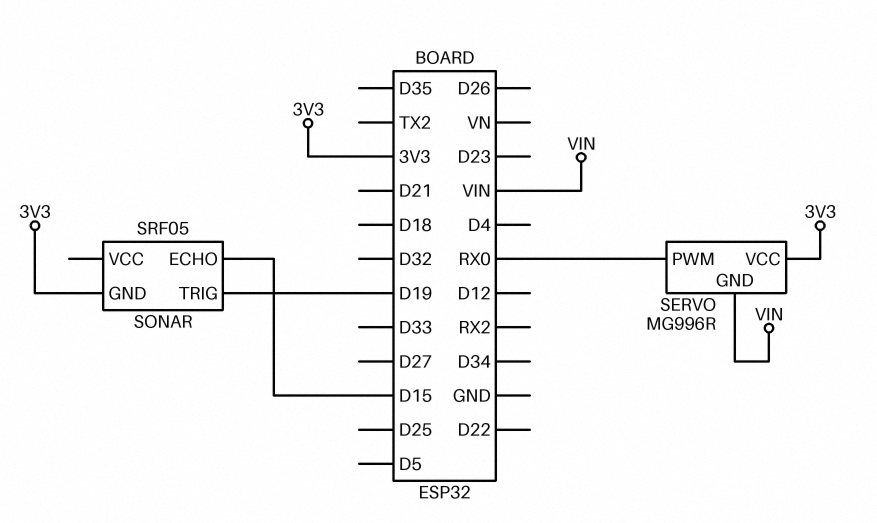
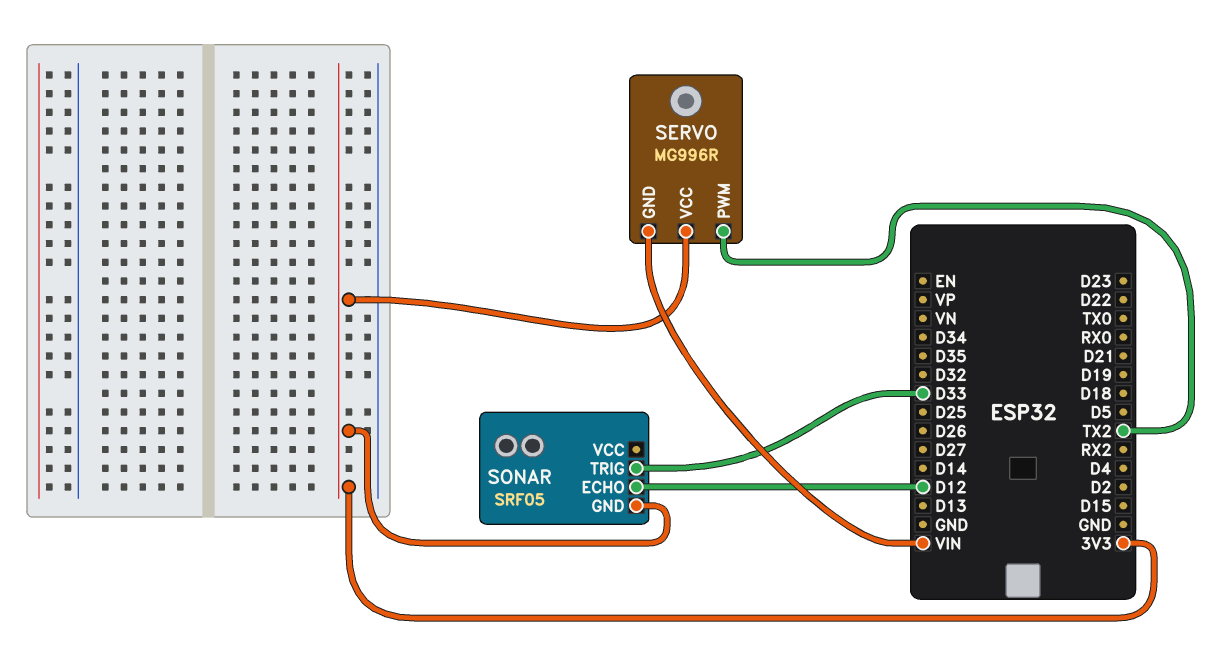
SERVO pin PWM: RX0 -> TX2
SONAR pin ECHO: D15 -> D12
SONAR pin TRIG: D19 -> D33

